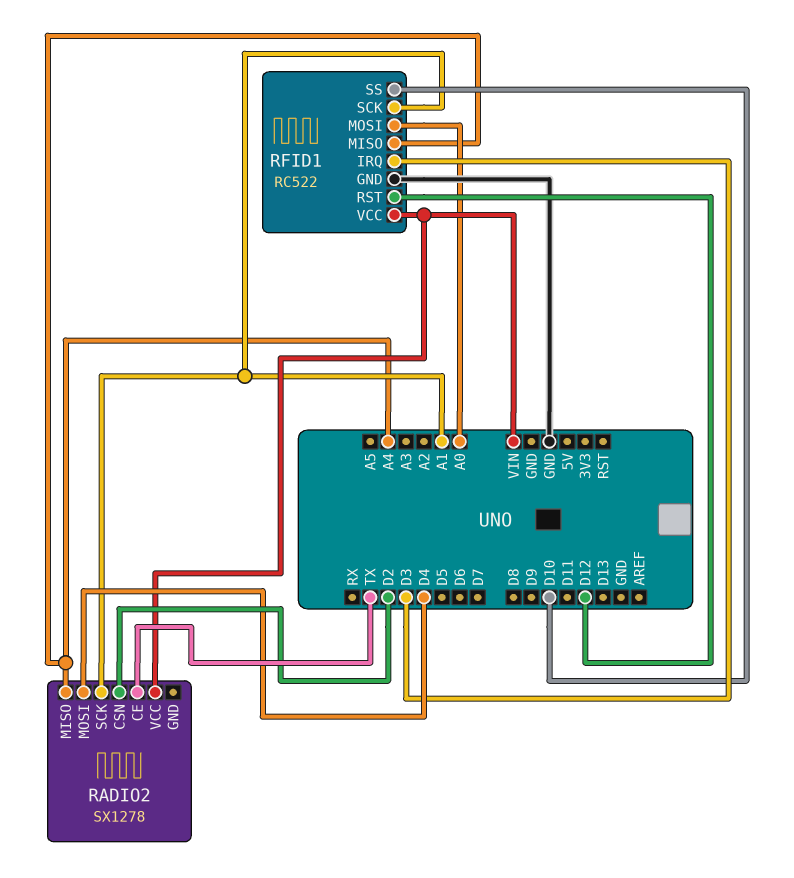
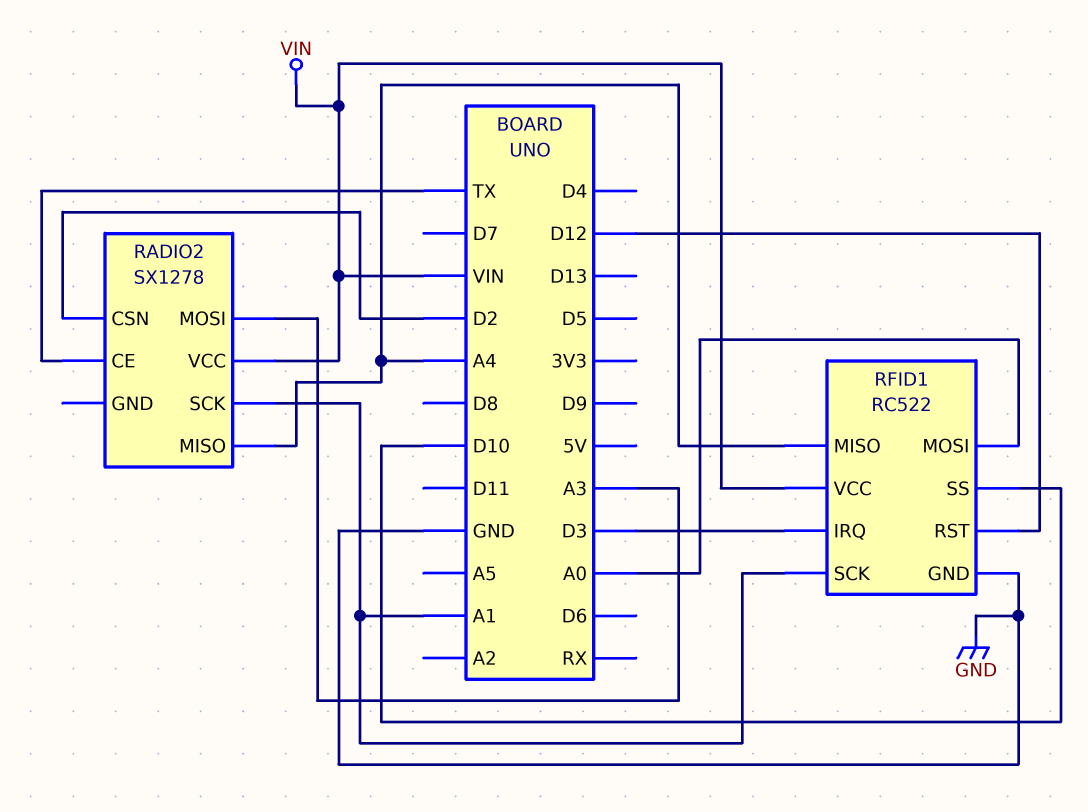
RADIO2 pin MOSI: D4 -> A3

